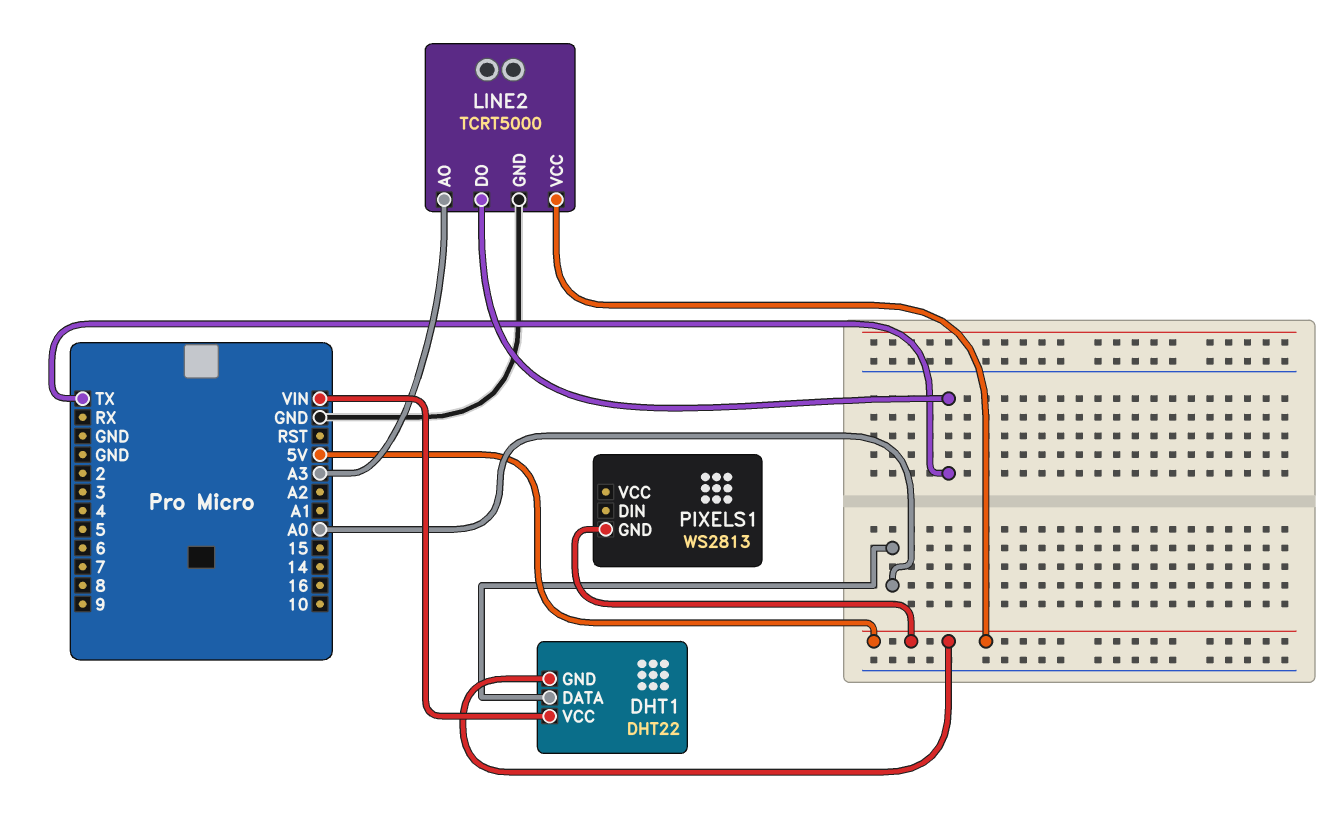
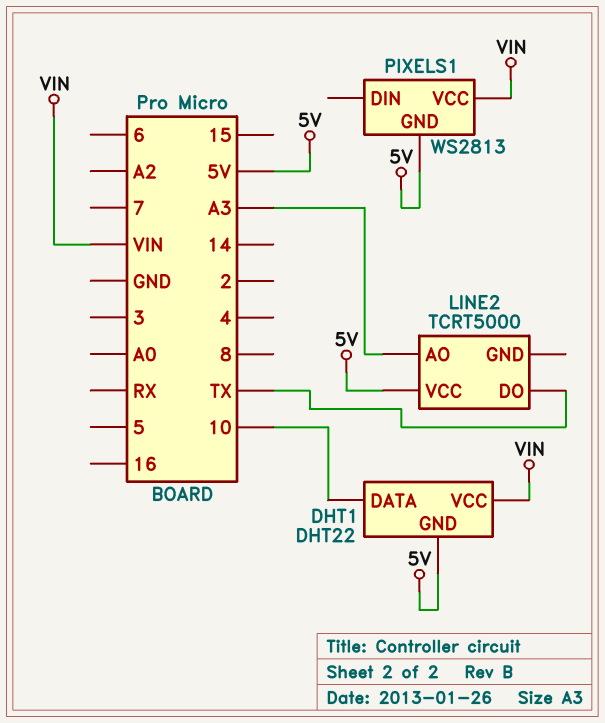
DHT1 pin DATA: A0 -> 10
LINE2 pin GND: GND -> none
PIXELS1 pin VCC: none -> VIN

